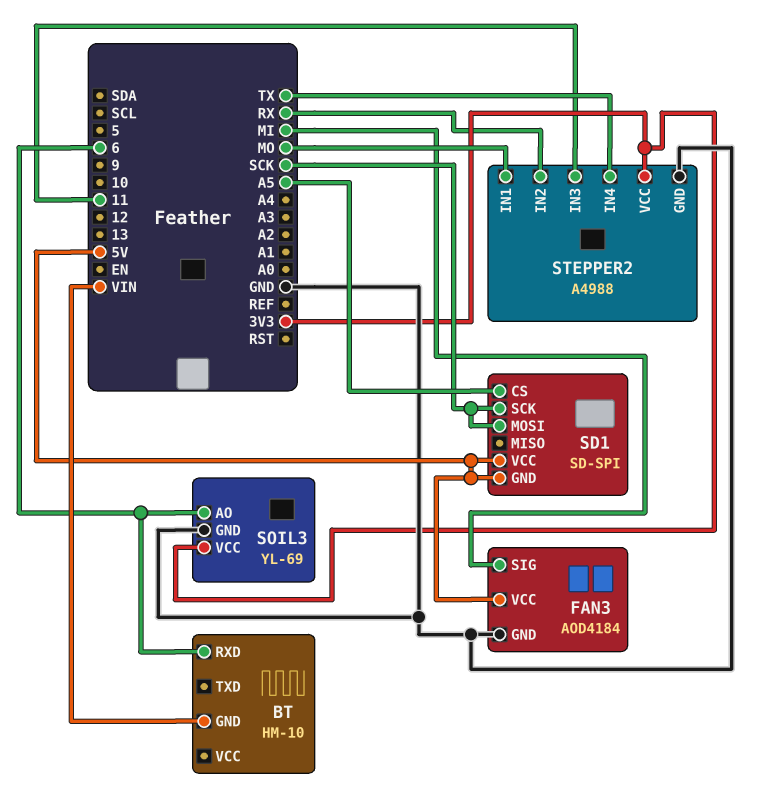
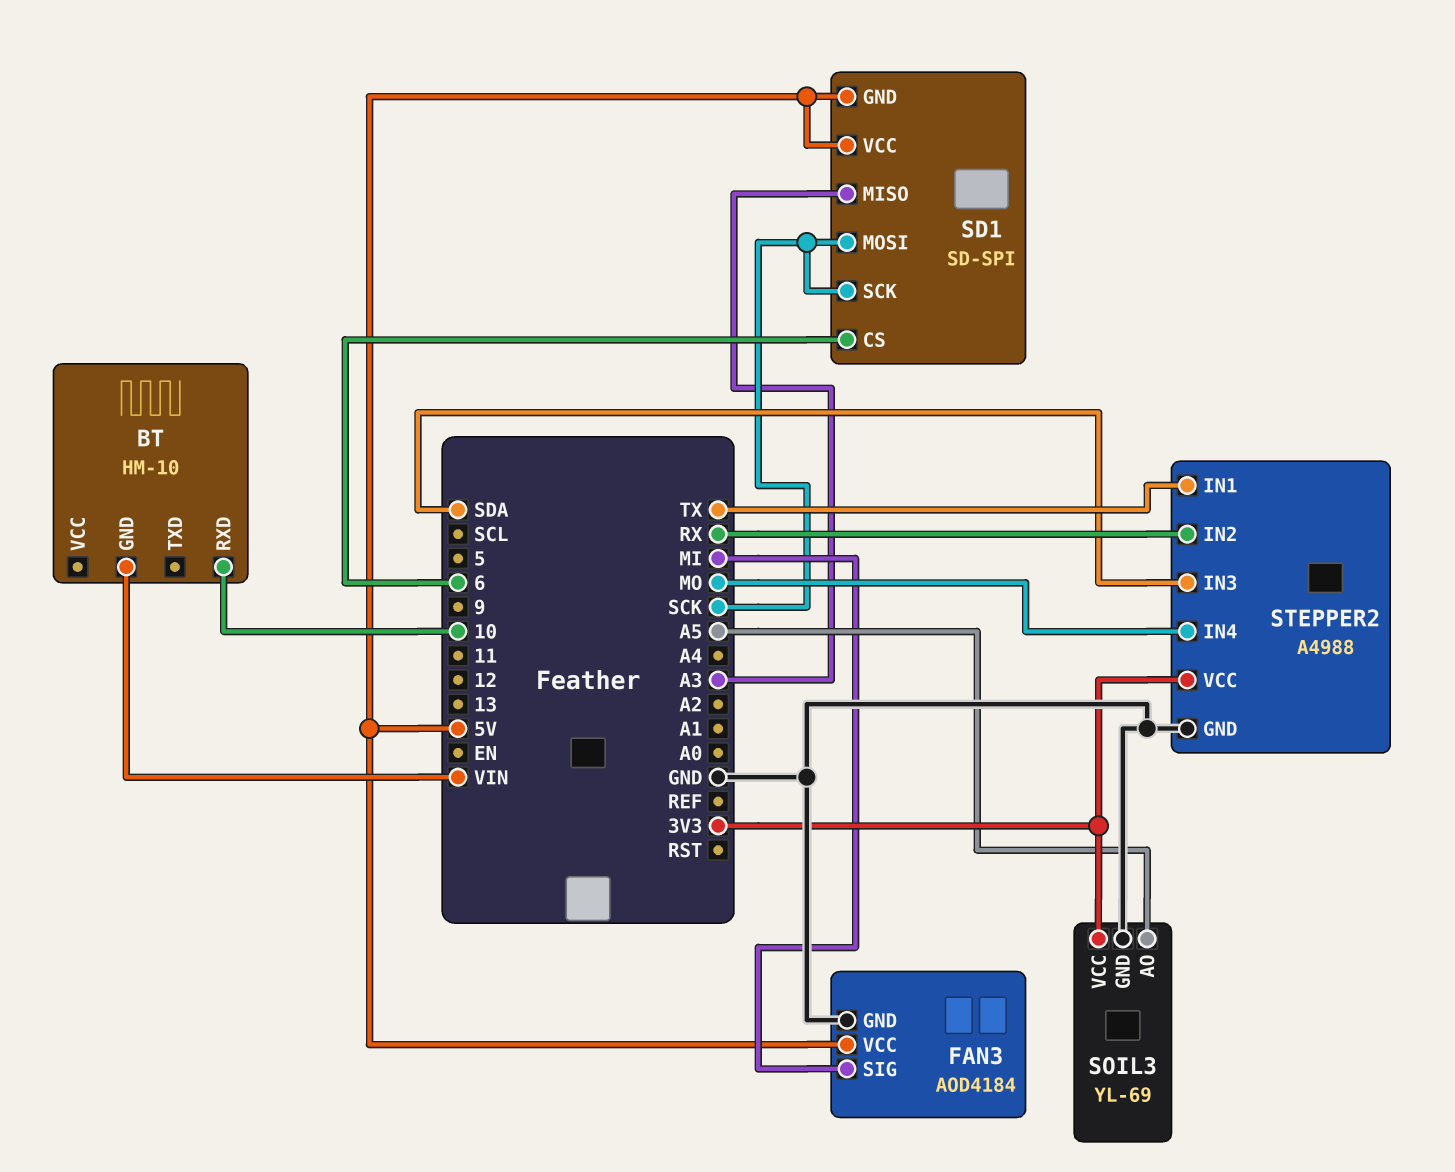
BT pin RXD: 6 -> 10
SD1 pin CS: A5 -> 6
SD1 pin MISO: none -> A3
SOIL3 pin AO: 6 -> A5
STEPPER2 pin IN1: MO -> TX
STEPPER2 pin IN3: 11 -> SDA
STEPPER2 pin IN4: TX -> MO

